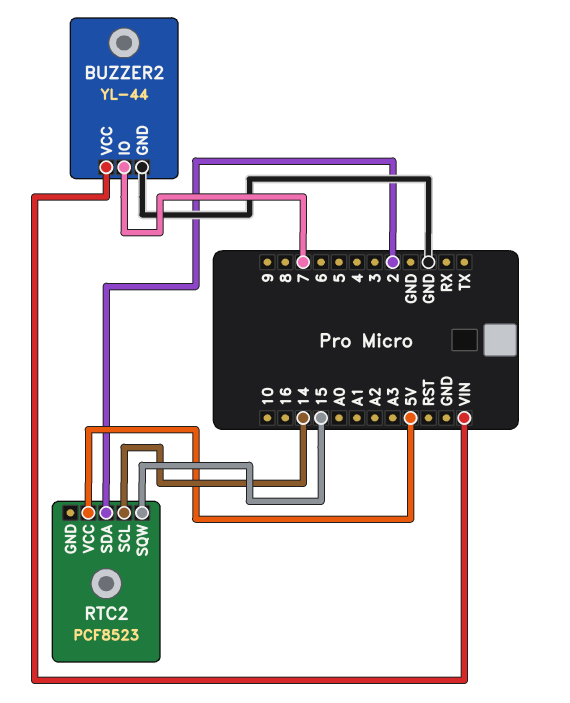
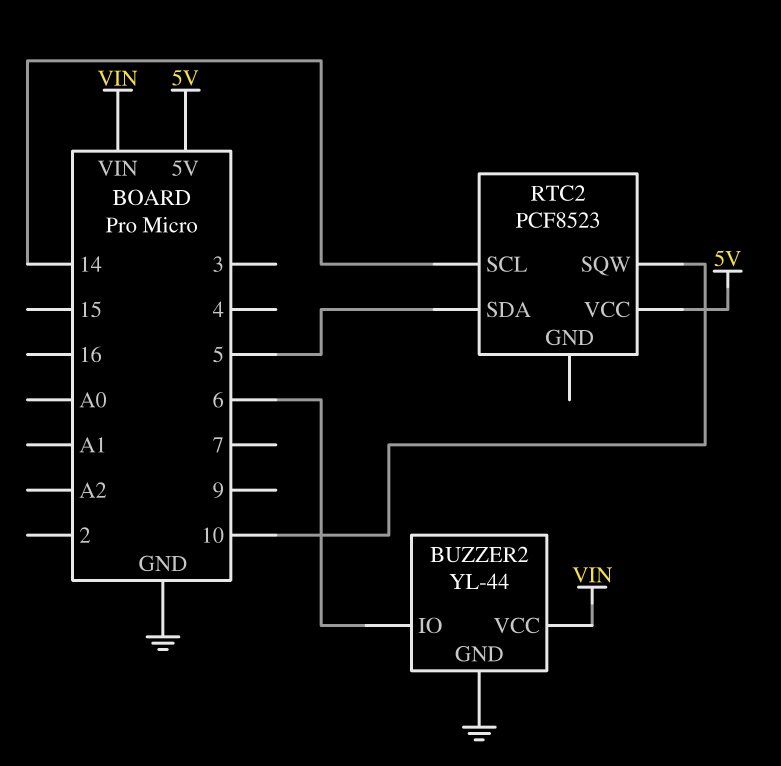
BUZZER2 pin IO: 7 -> 6
RTC2 pin SDA: 2 -> 5
RTC2 pin SQW: 15 -> 10

